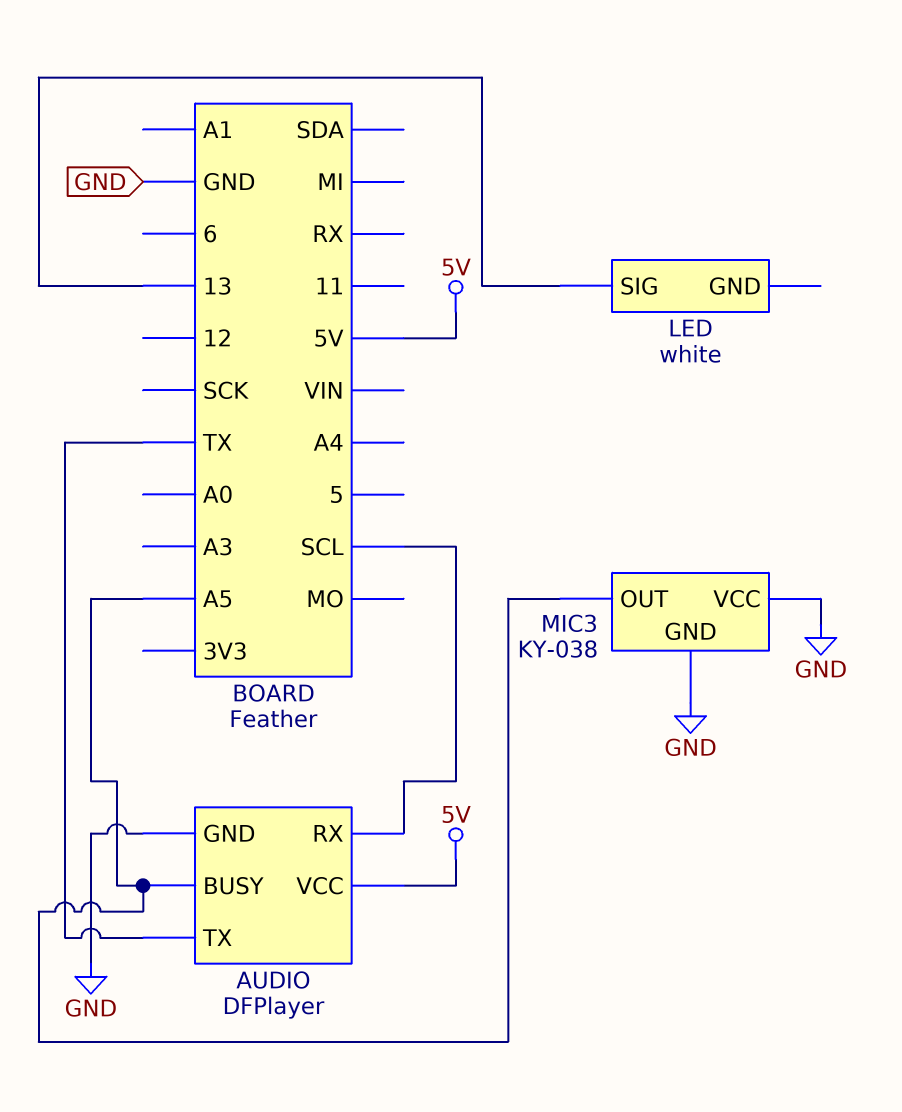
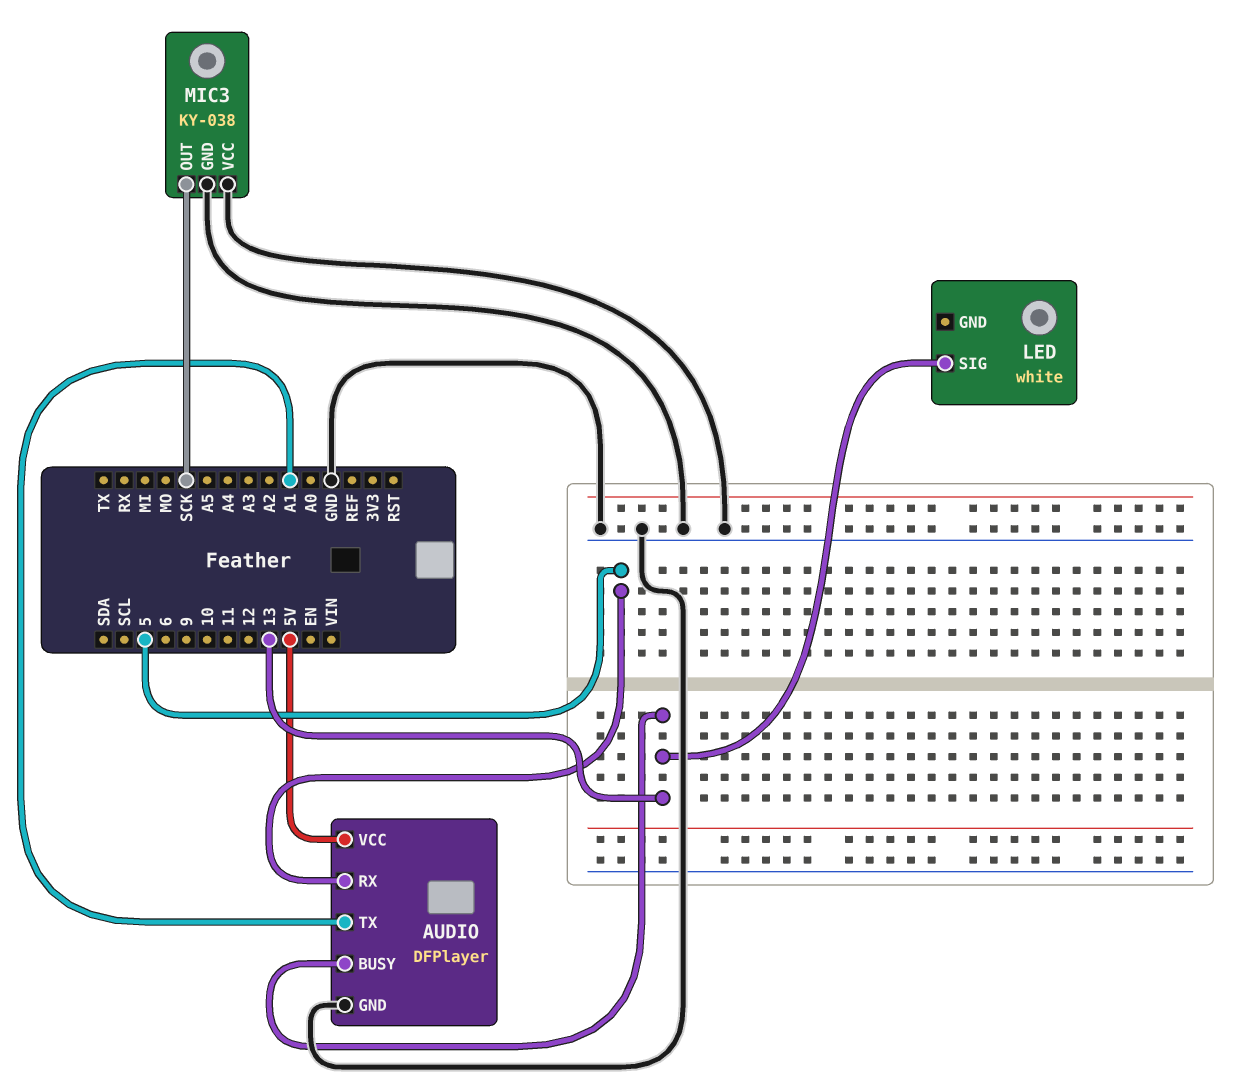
AUDIO pin BUSY: A5 -> 13
AUDIO pin RX: SCL -> 5
AUDIO pin TX: TX -> A1
MIC3 pin OUT: A5 -> SCK

